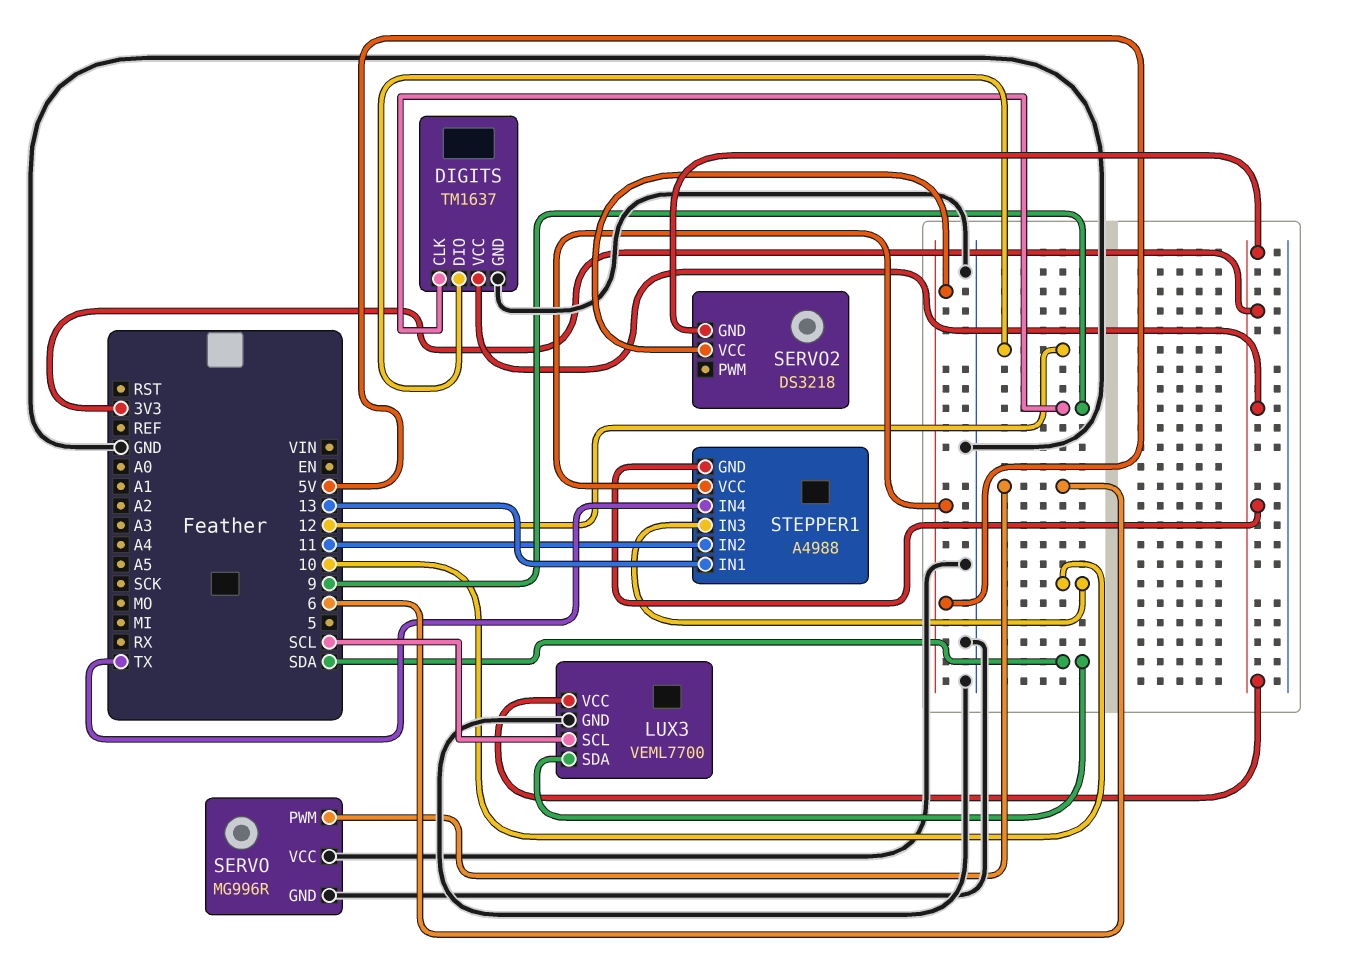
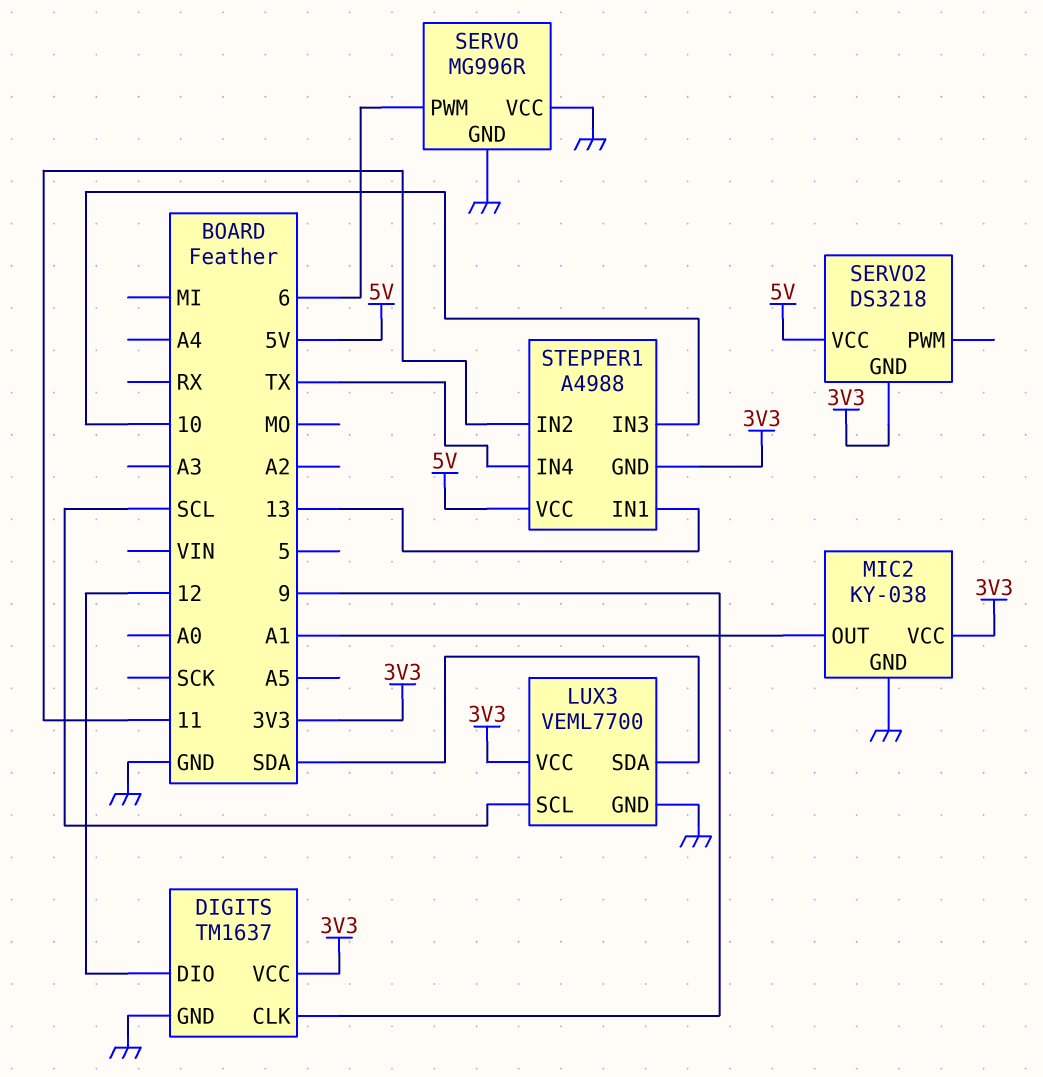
MIC2: none -> KY-038
MIC2 pin GND: none -> GND
MIC2 pin OUT: none -> A1
MIC2 pin VCC: none -> 3V3

